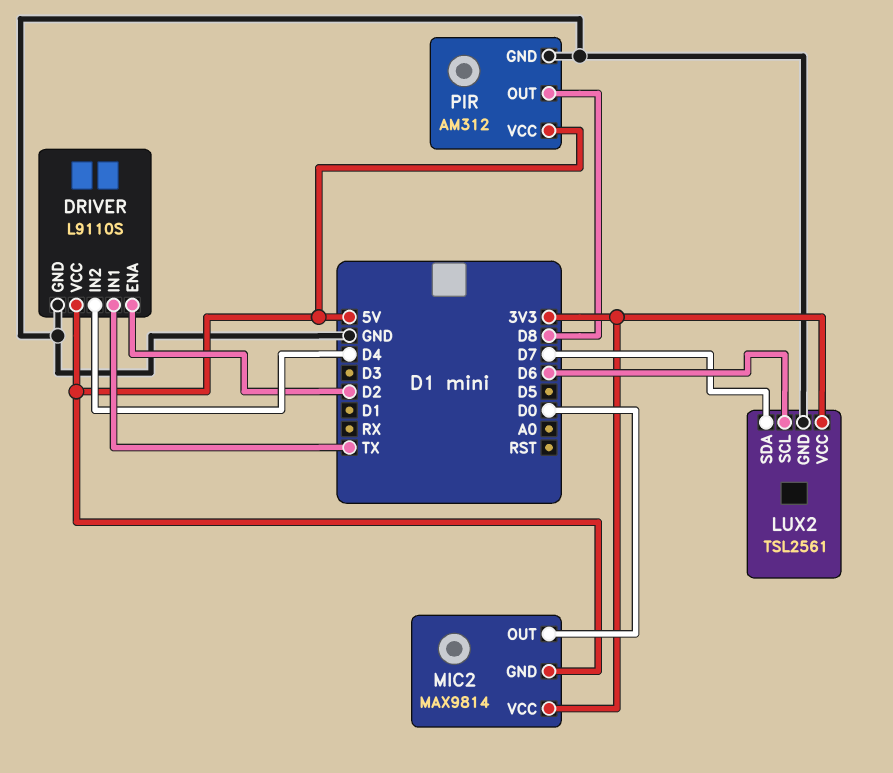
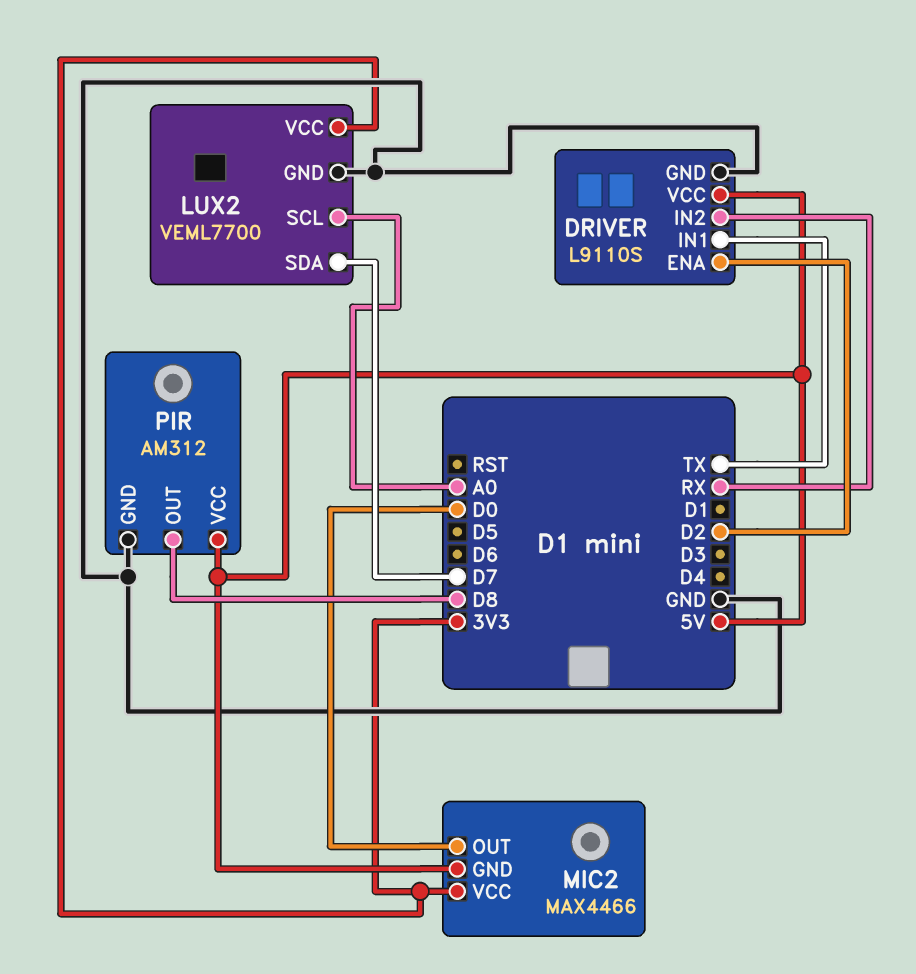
DRIVER pin IN2: D4 -> RX
LUX2: TSL2561 -> VEML7700
LUX2 pin SCL: D6 -> A0
MIC2: MAX9814 -> MAX4466

